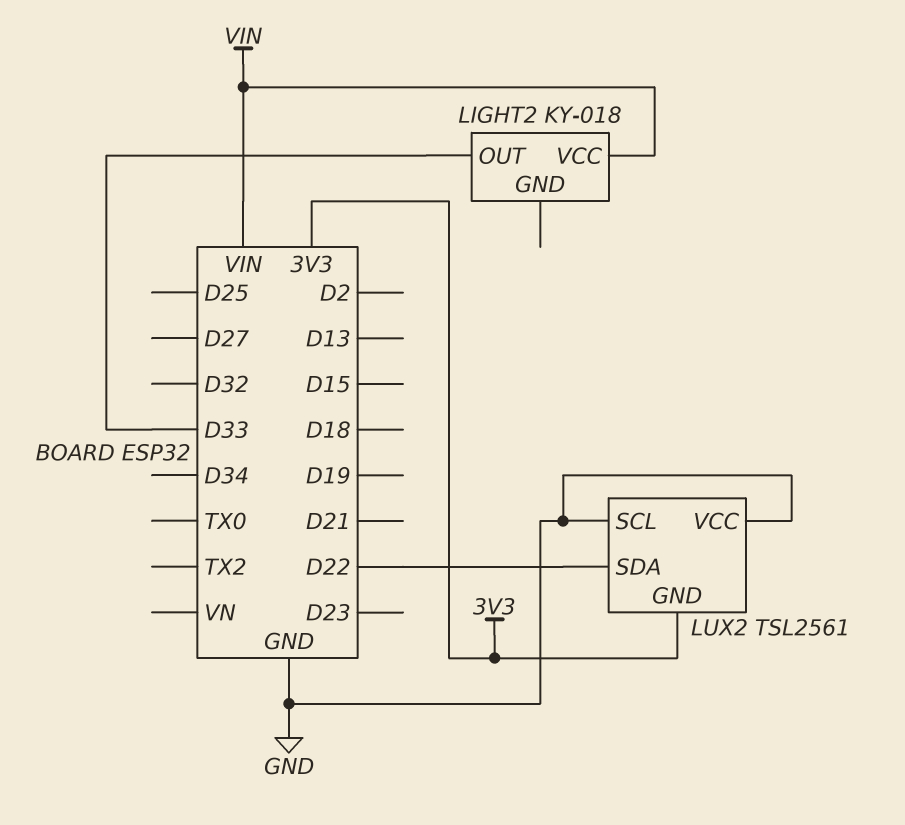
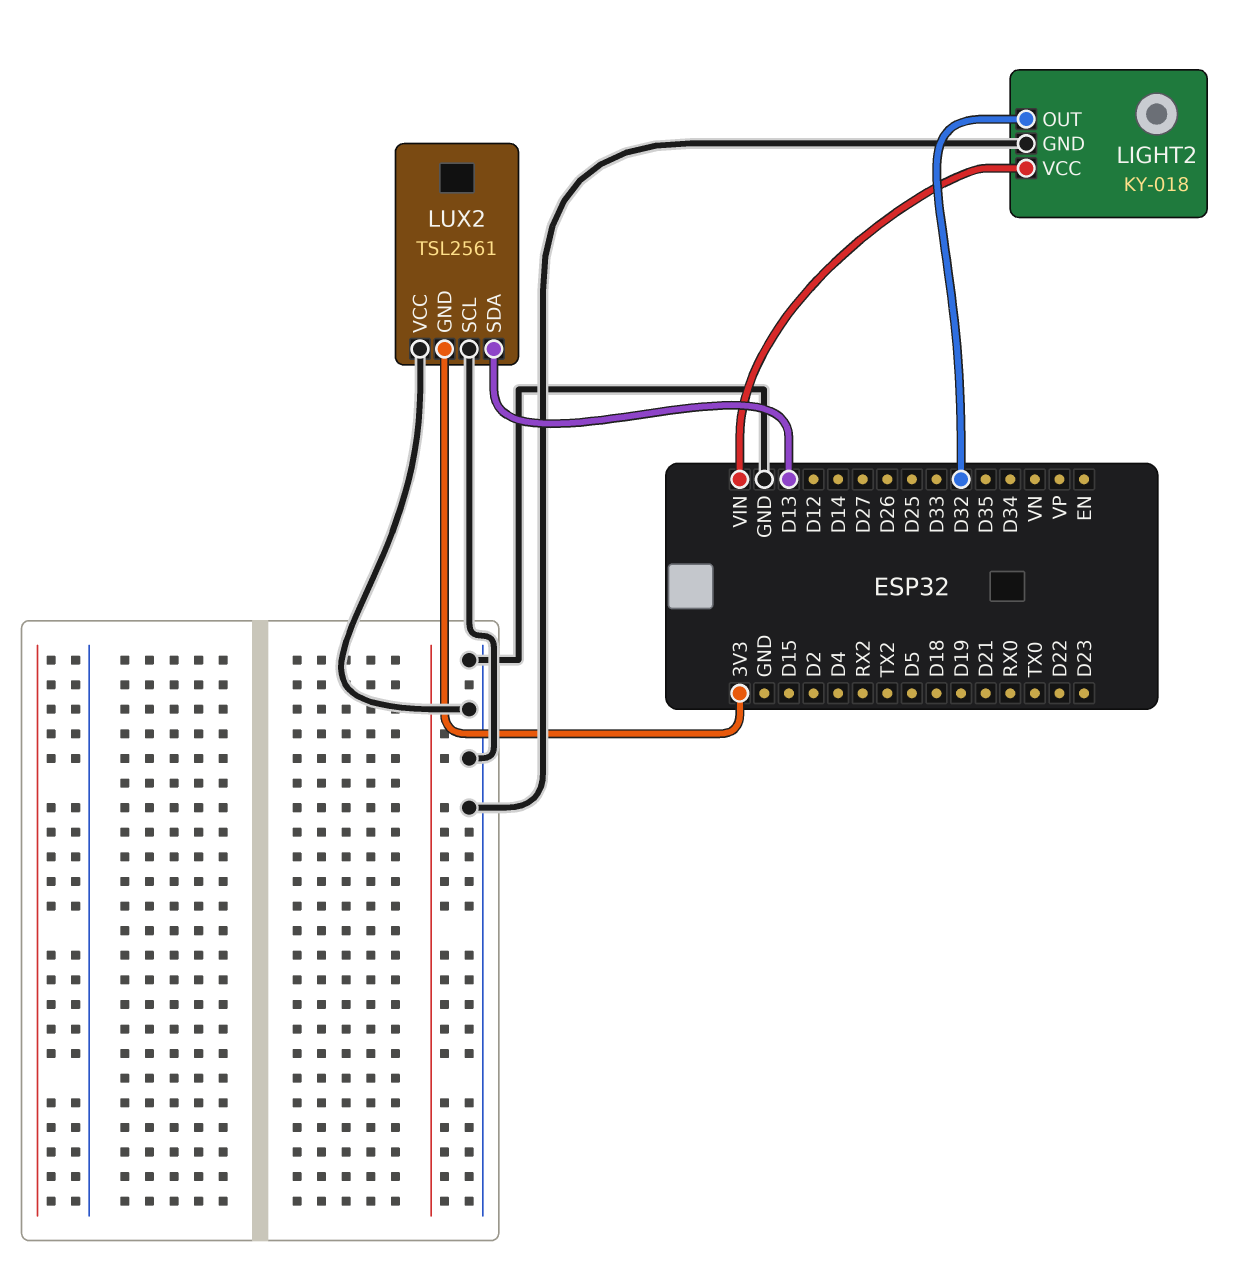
LIGHT2 pin GND: none -> GND
LIGHT2 pin OUT: D33 -> D32
LUX2 pin SDA: D22 -> D13

